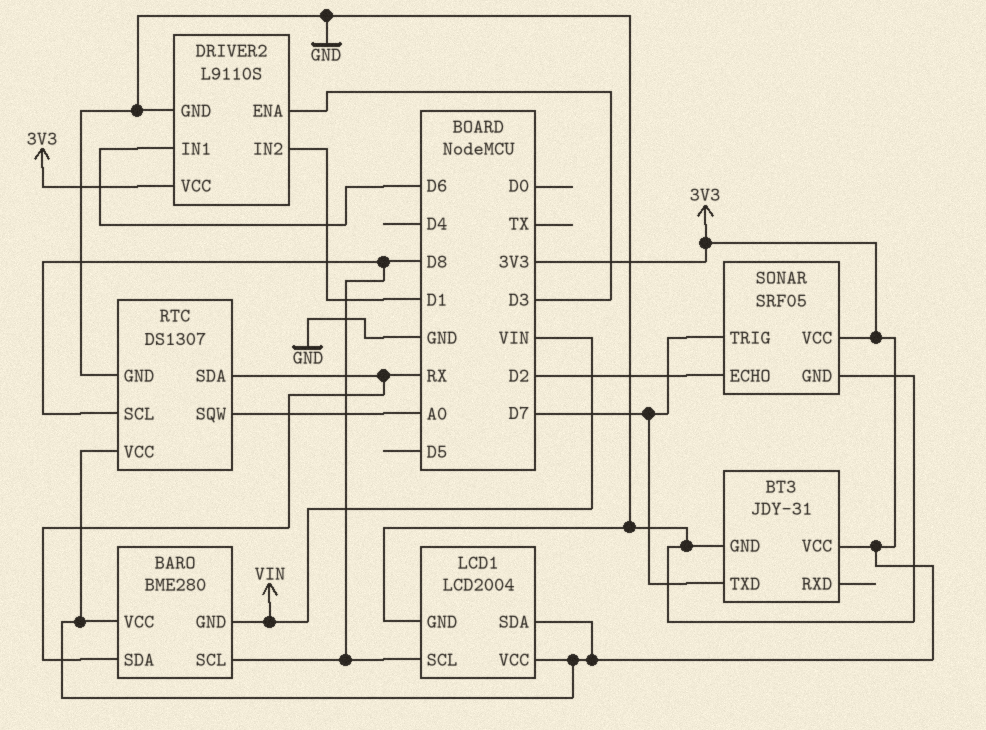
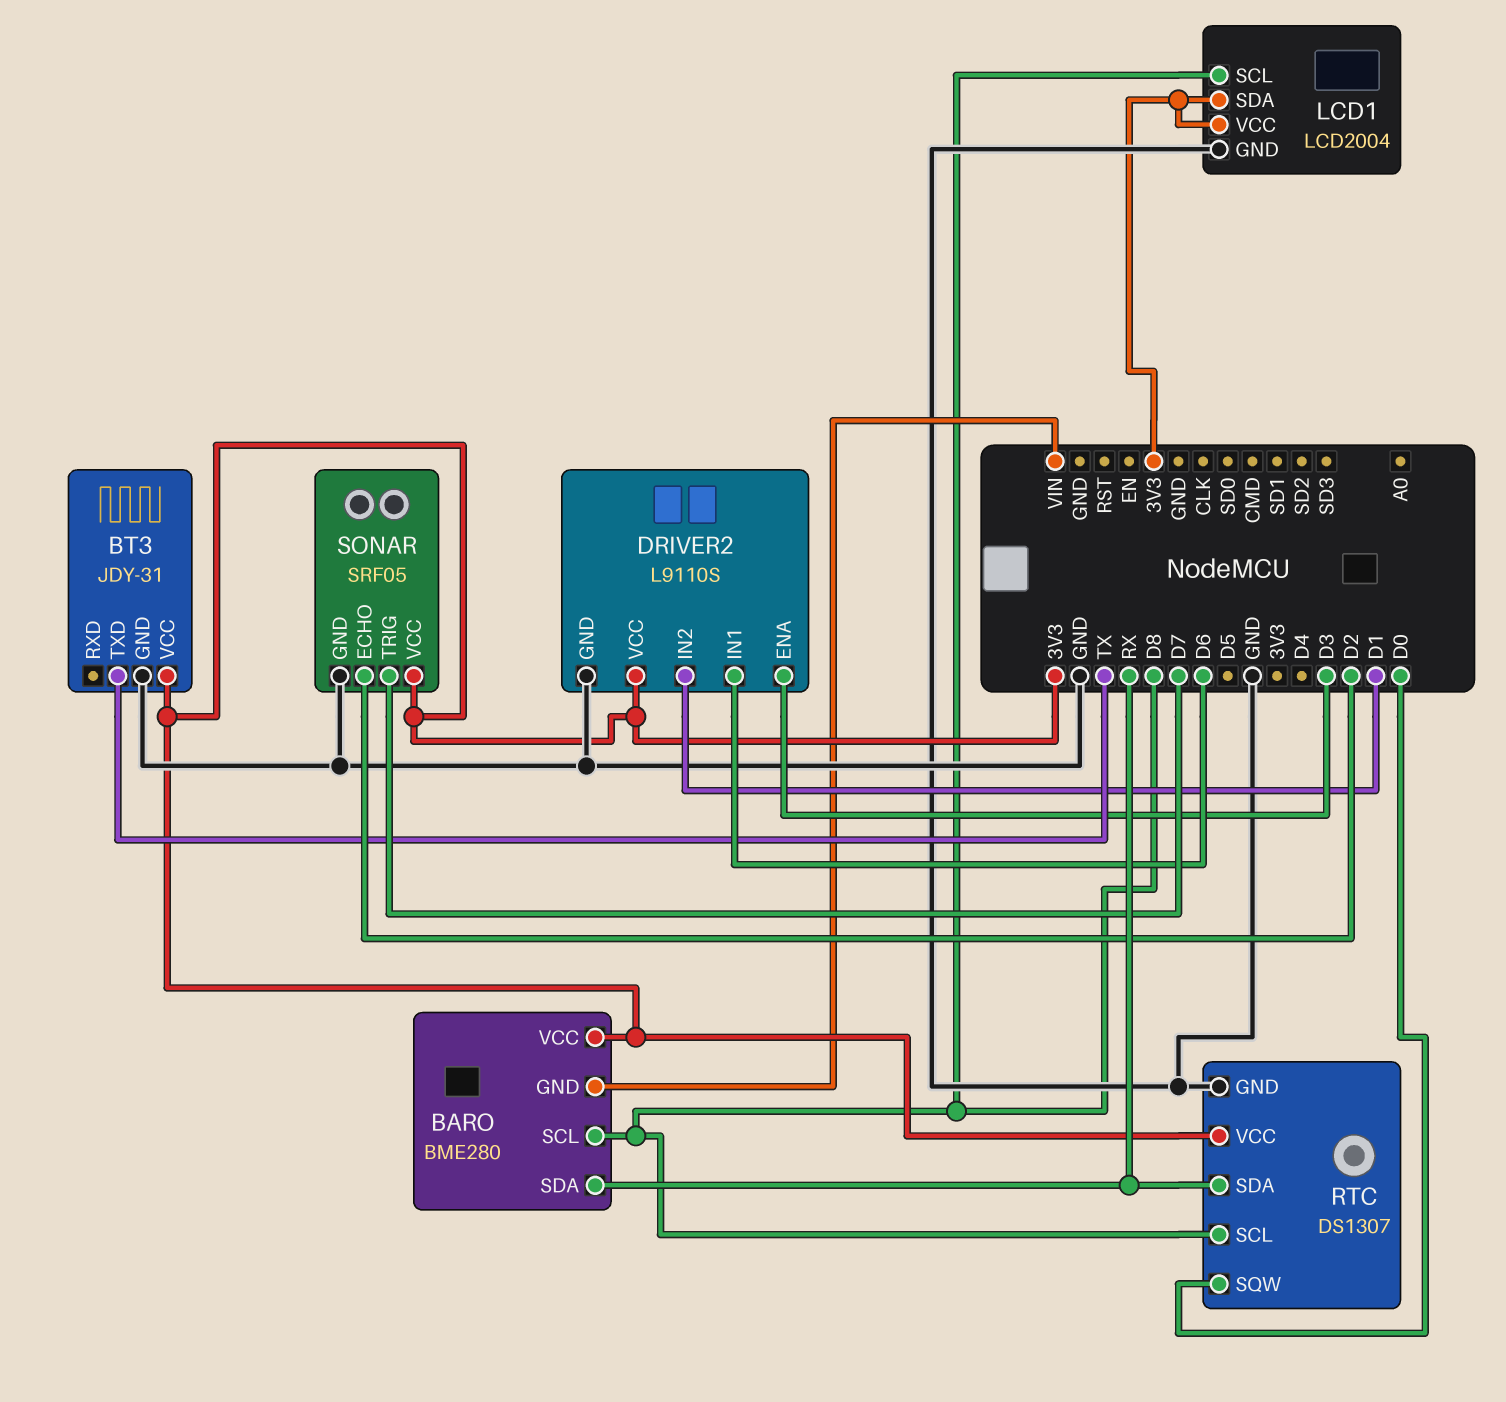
BT3 pin TXD: D7 -> TX
RTC pin SQW: A0 -> D0

